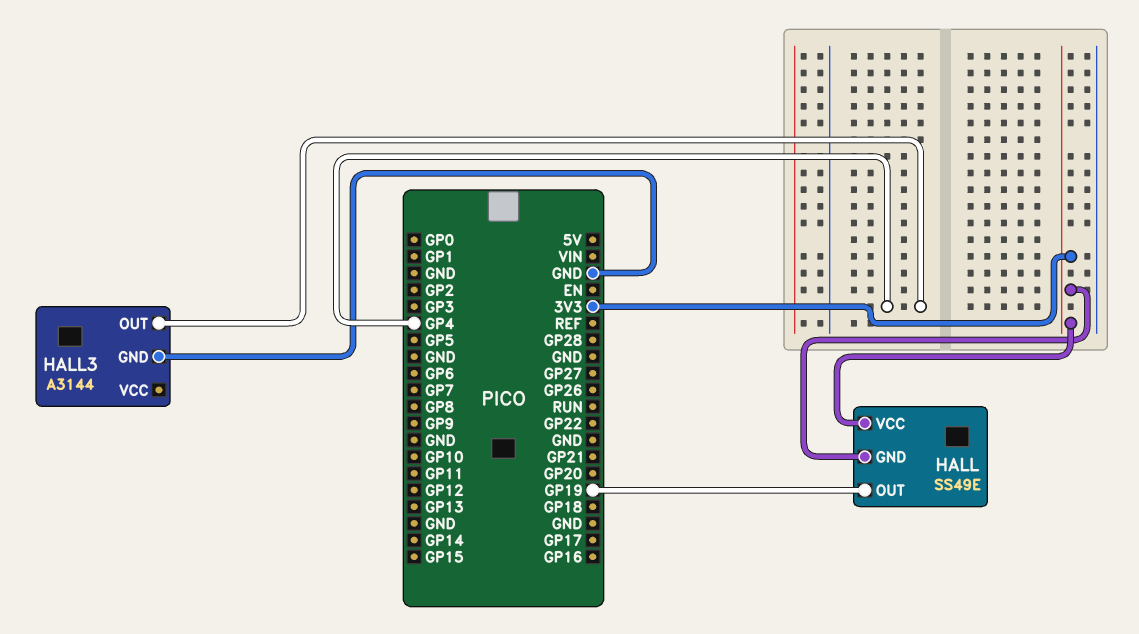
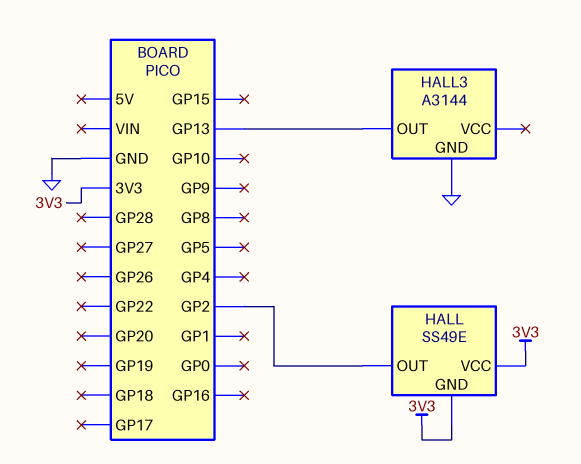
HALL pin OUT: GP19 -> GP2
HALL3 pin OUT: GP4 -> GP13

